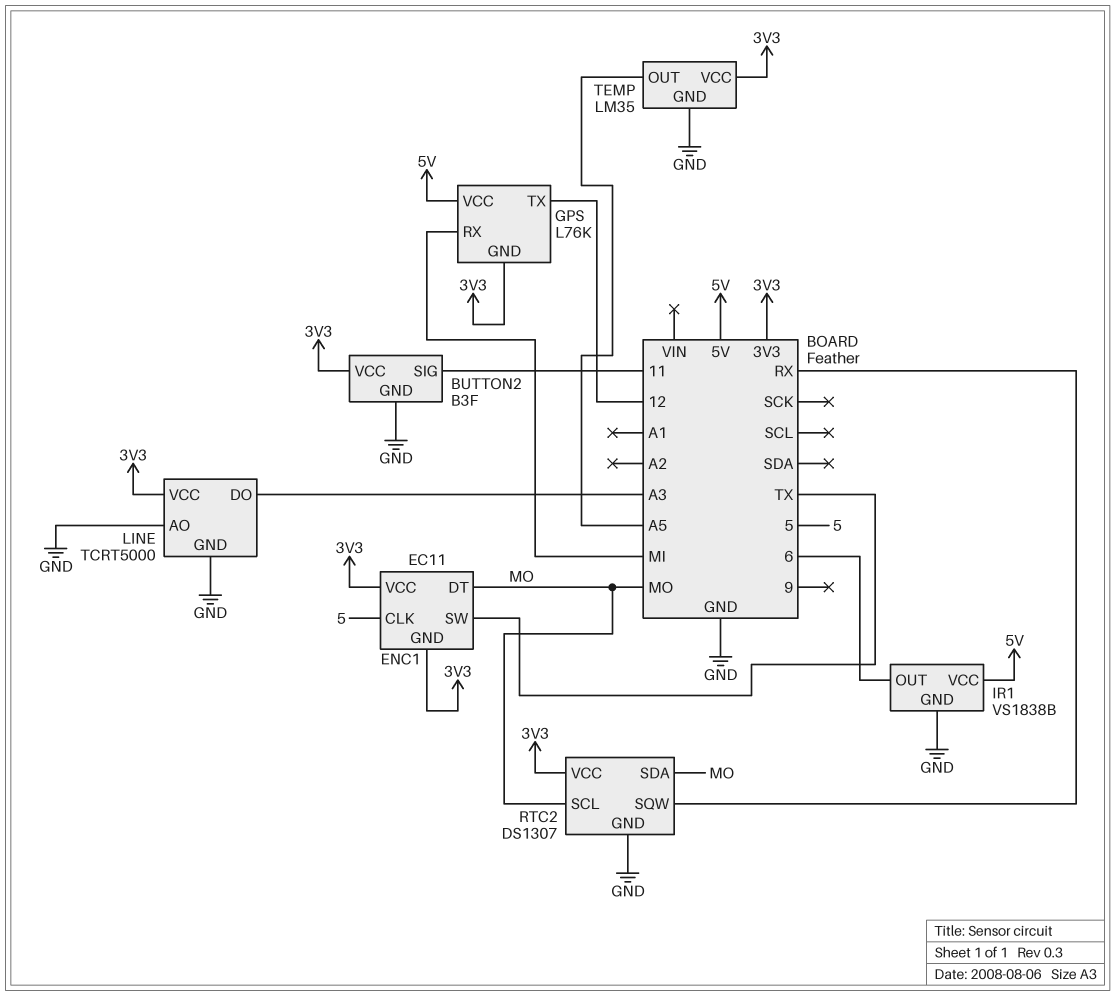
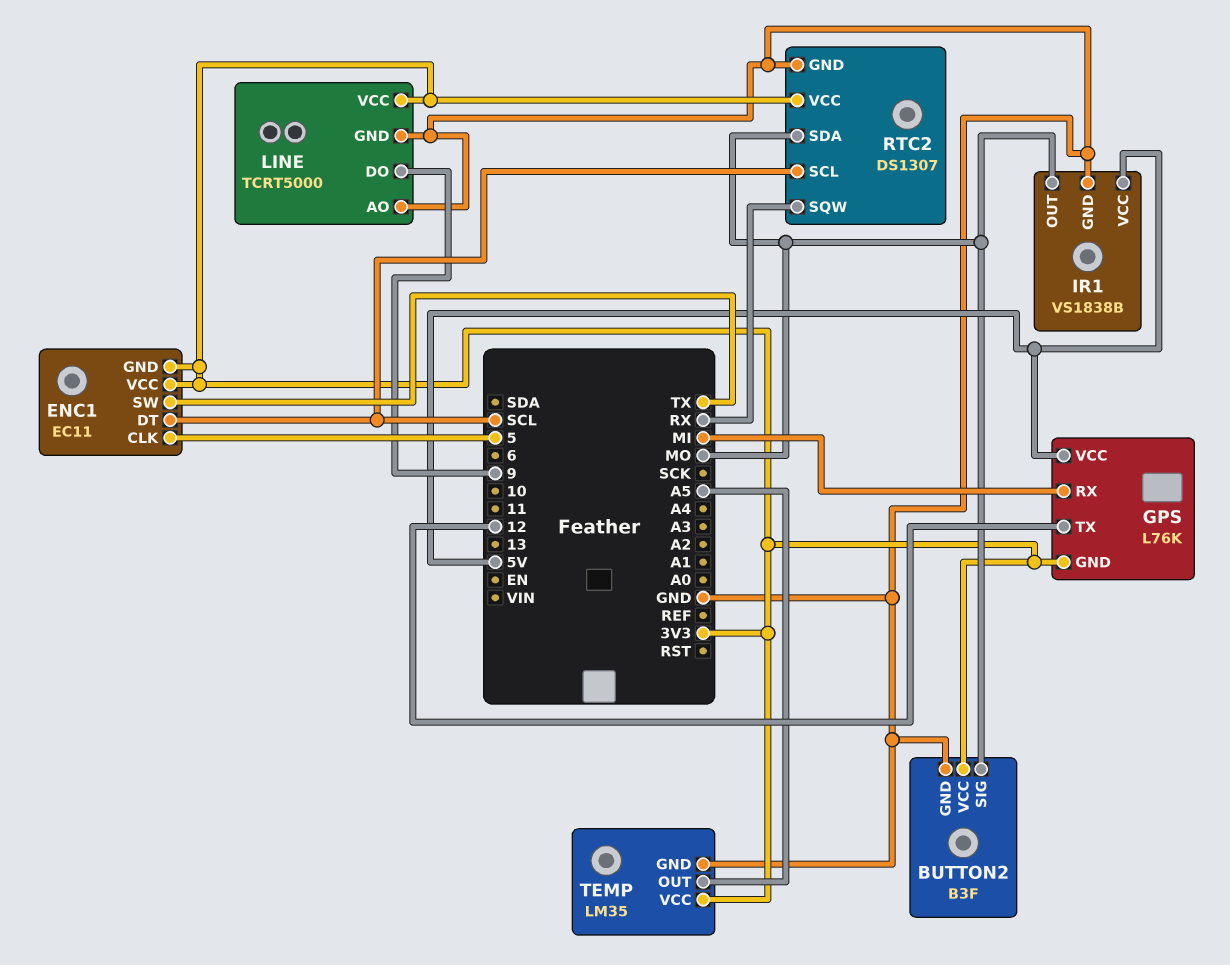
BUTTON2 pin SIG: 11 -> MO
ENC1 pin DT: MO -> SCL
IR1 pin OUT: 6 -> MO
LINE pin DO: A3 -> 9
RTC2 pin SCL: MO -> SCL

